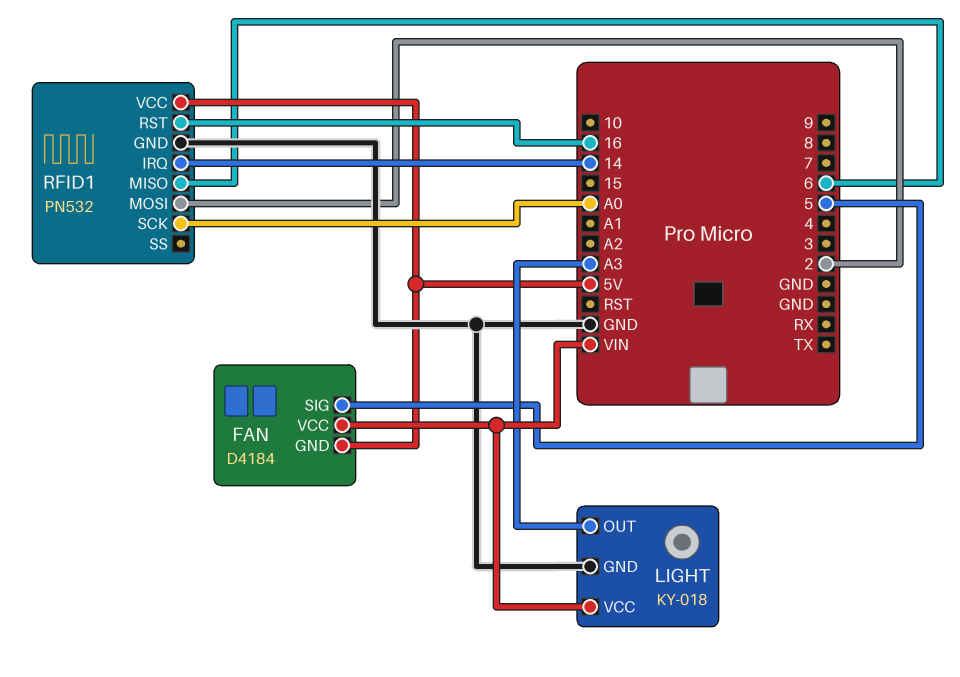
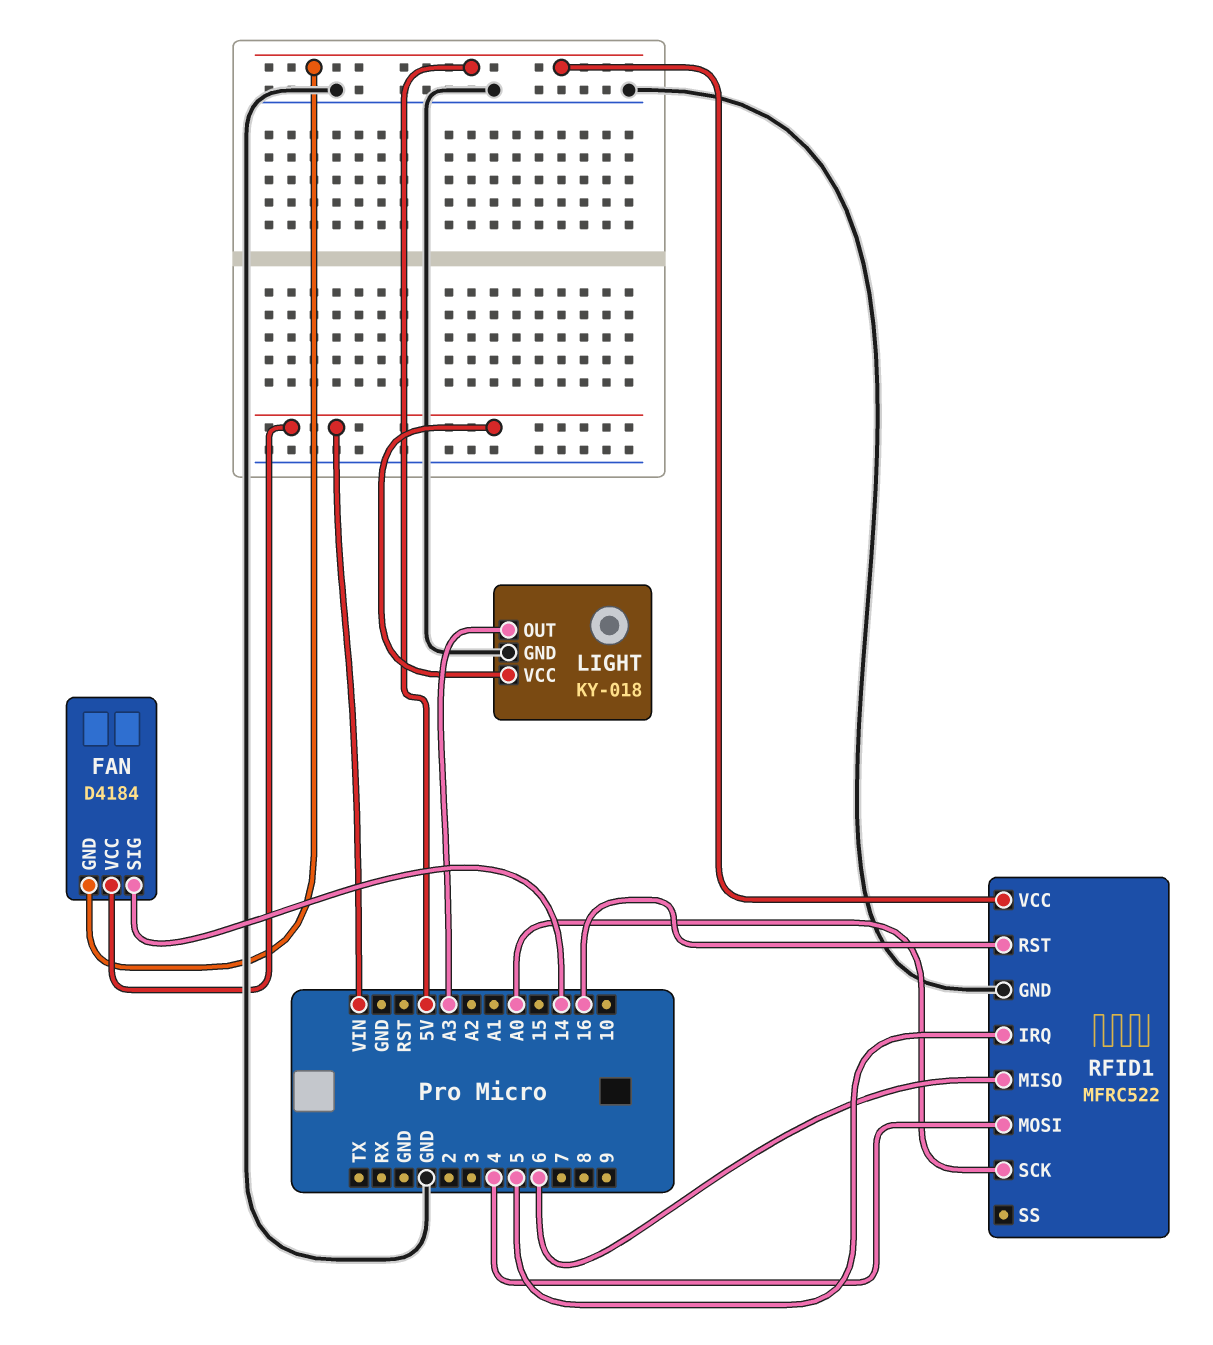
FAN pin SIG: 5 -> 14
RFID1: PN532 -> MFRC522
RFID1 pin IRQ: 14 -> 5
RFID1 pin MOSI: 2 -> 4

